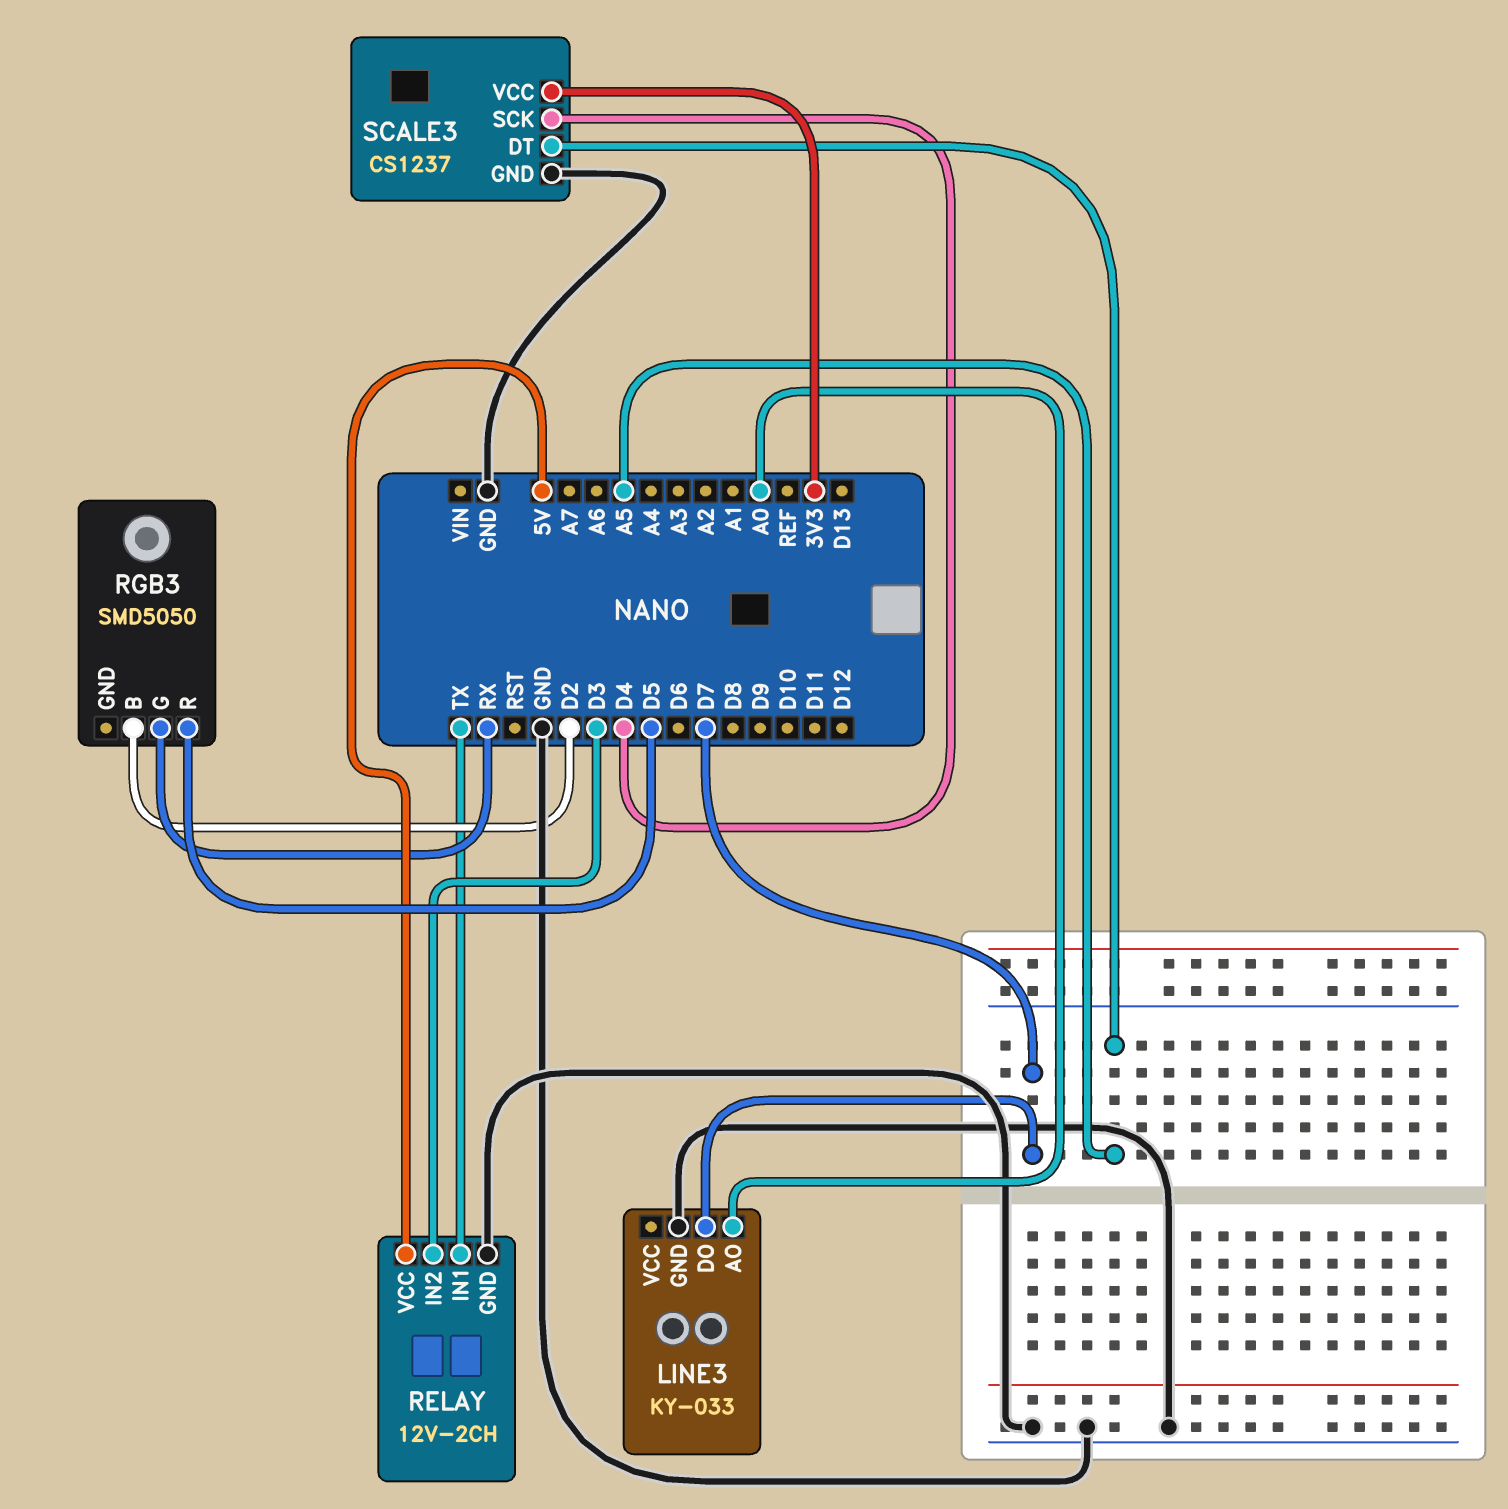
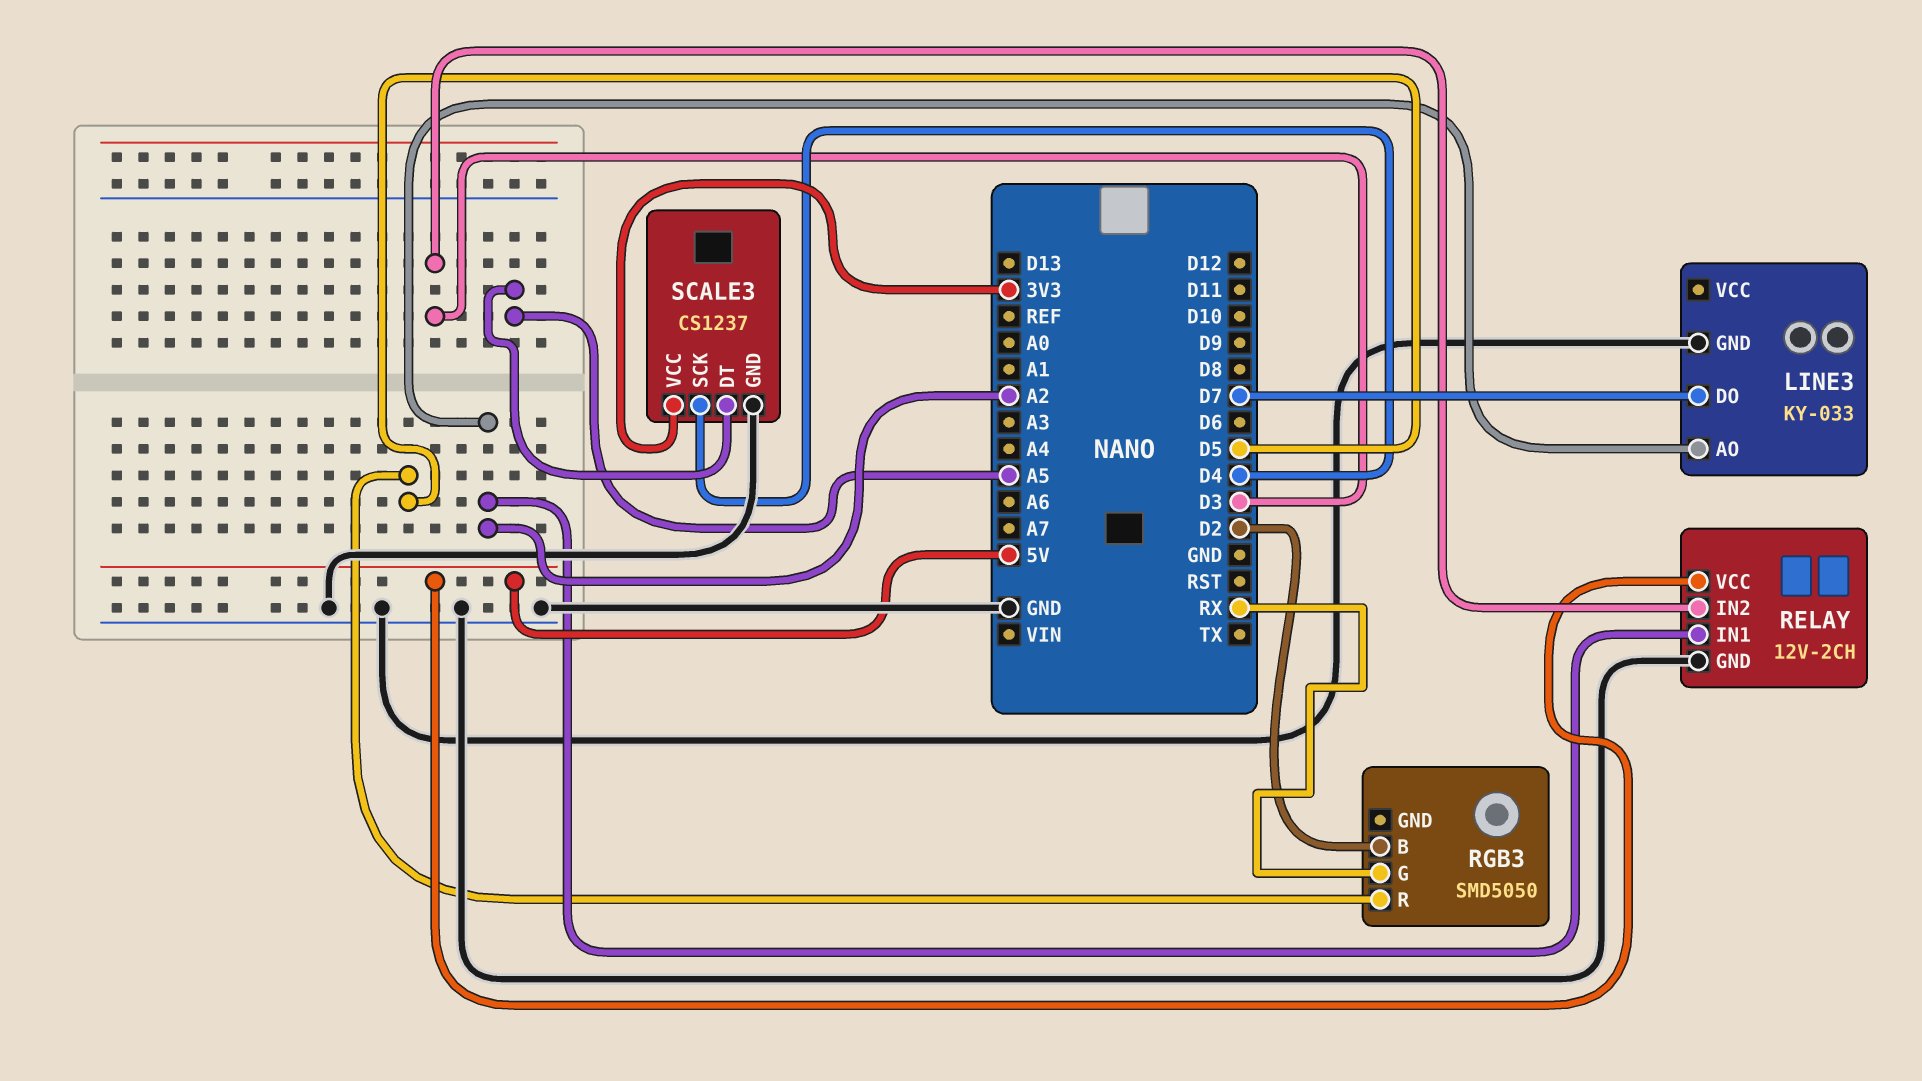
LINE3 pin AO: A0 -> A2
RELAY pin IN1: TX -> A2

